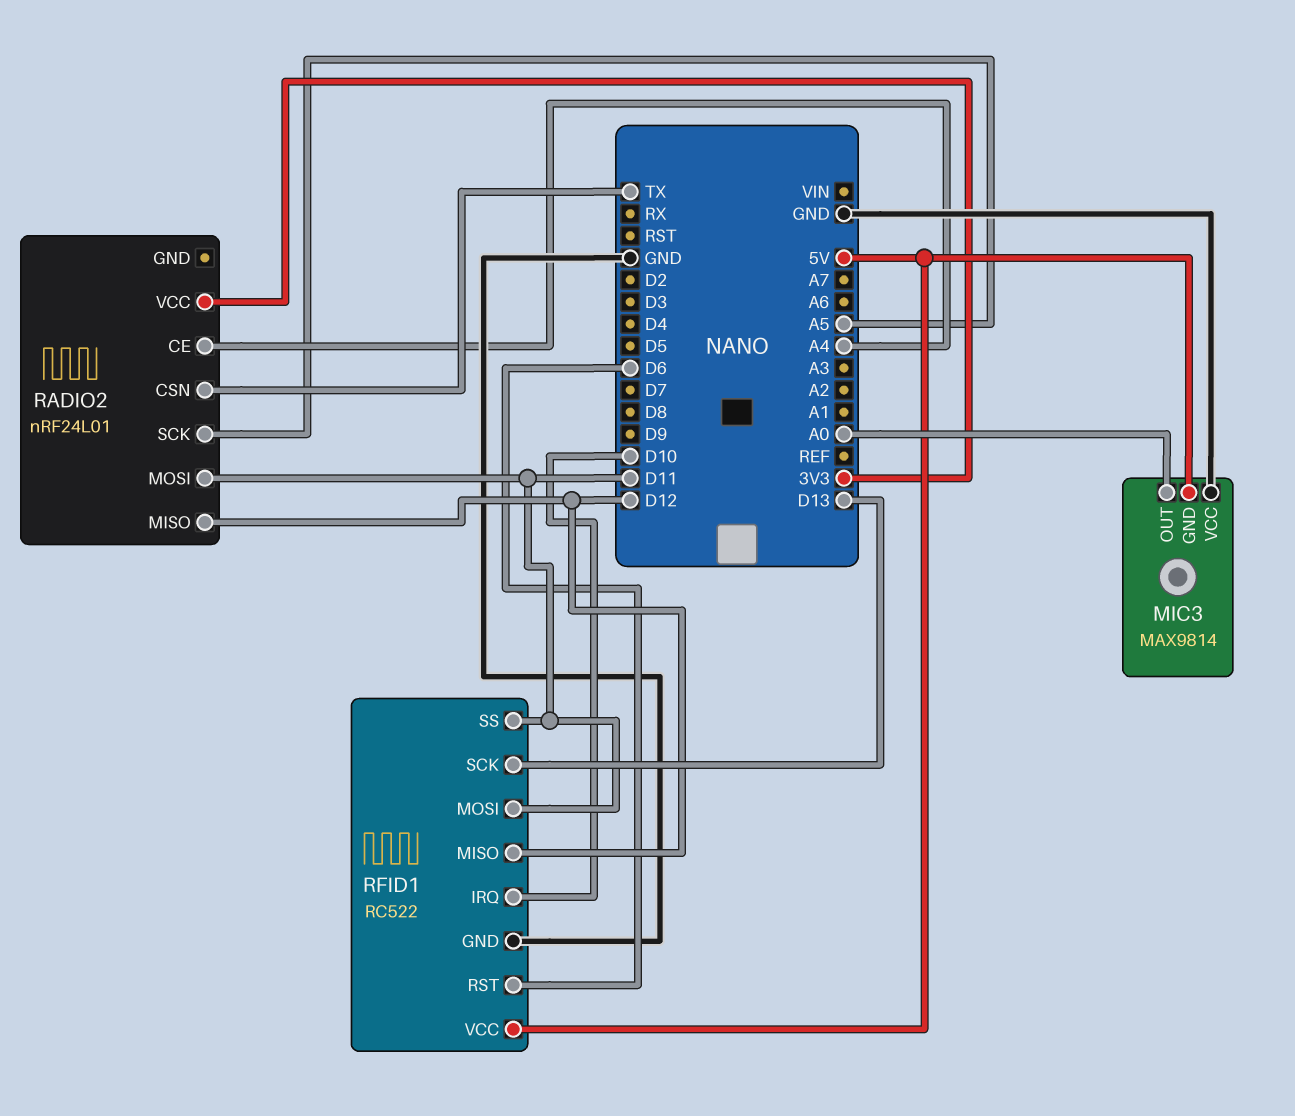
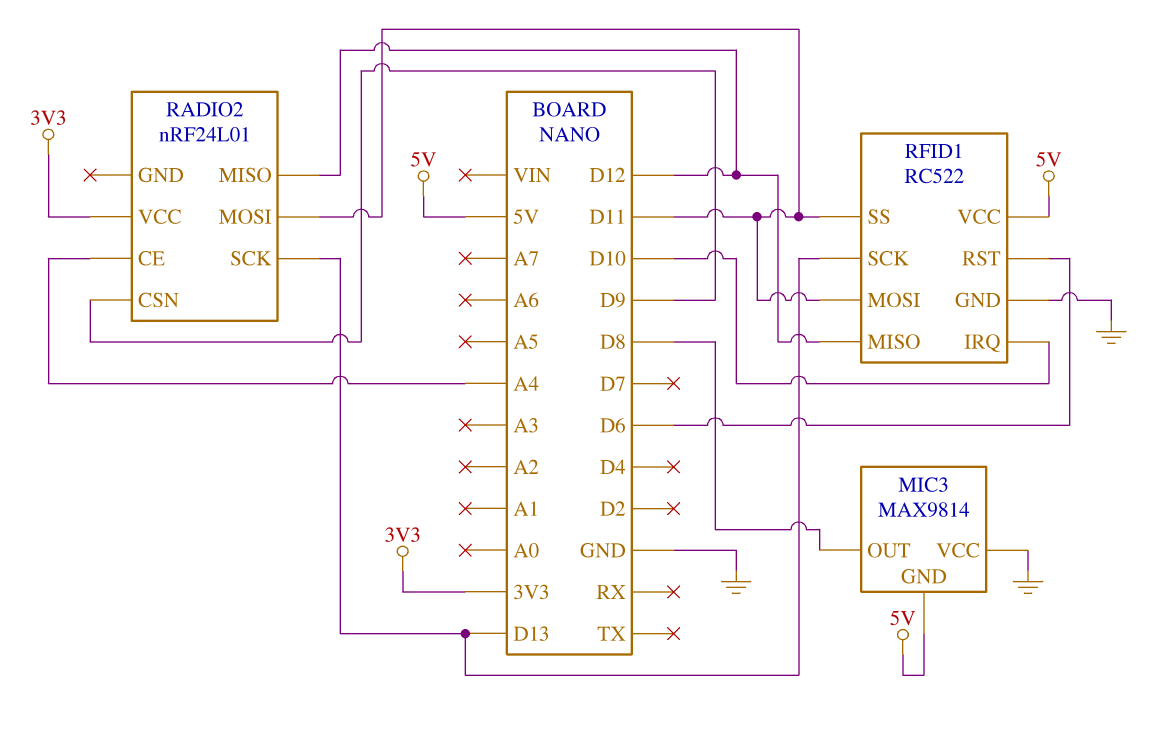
MIC3 pin OUT: A0 -> D8
RADIO2 pin CSN: TX -> D9
RADIO2 pin SCK: A5 -> D13

